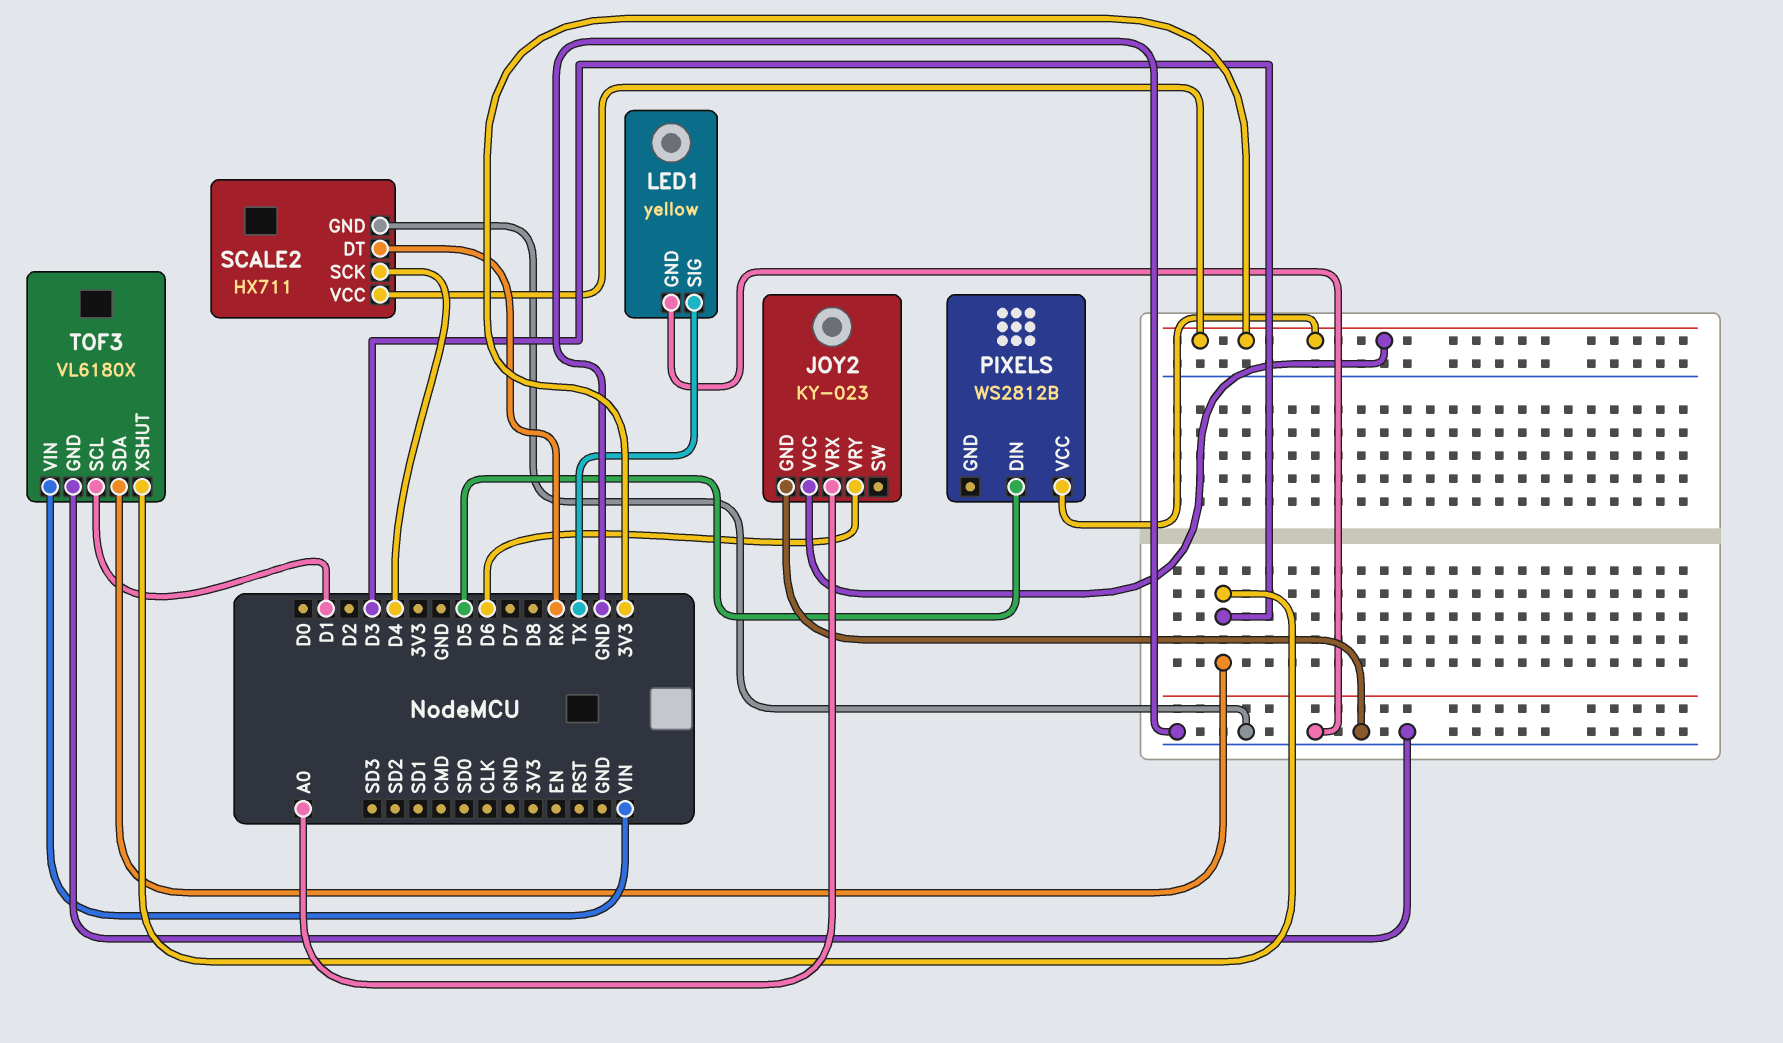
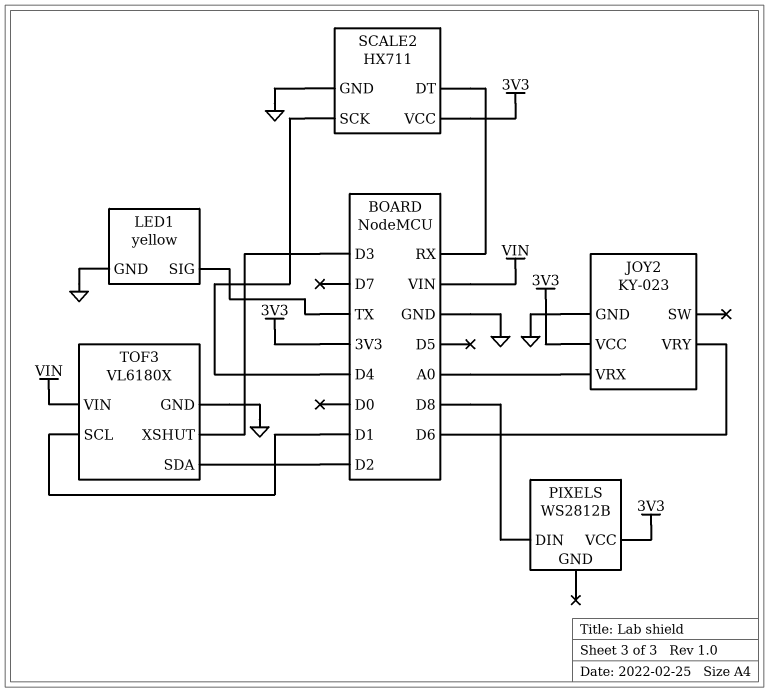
PIXELS pin DIN: D5 -> D8
TOF3 pin SDA: D3 -> D2

